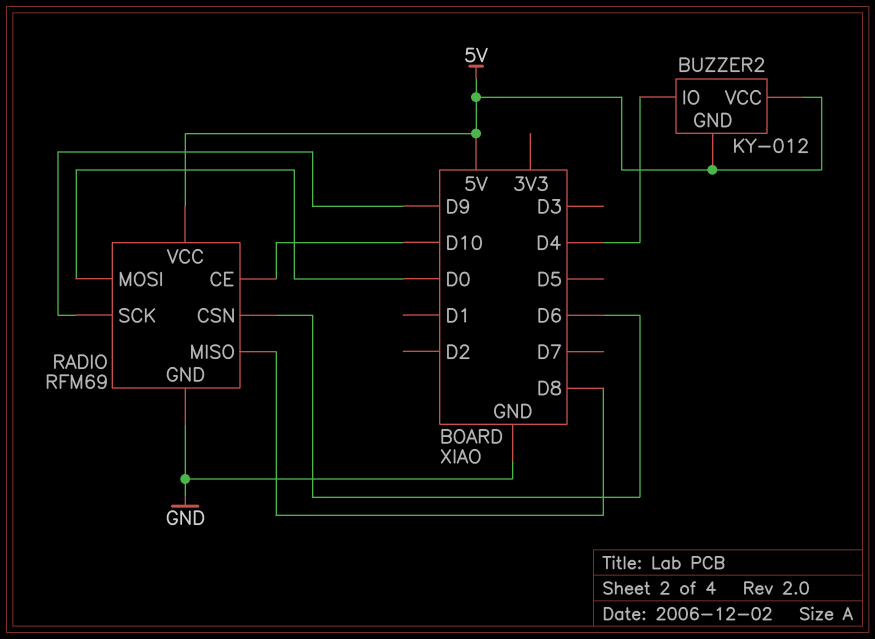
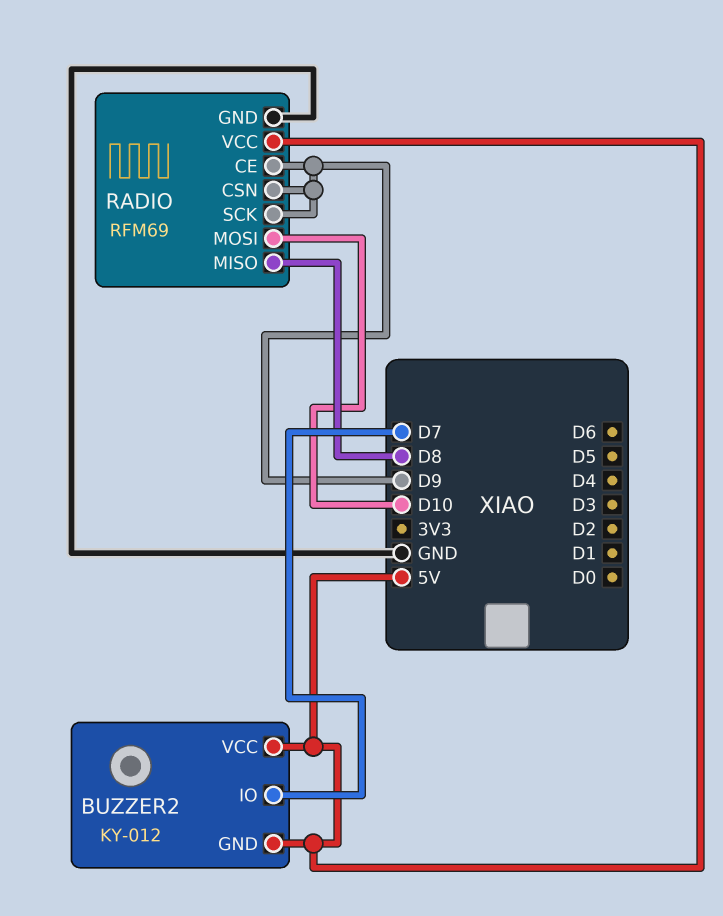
BUZZER2 pin IO: D4 -> D7
RADIO pin CE: D10 -> D9
RADIO pin CSN: D6 -> D9
RADIO pin MOSI: D0 -> D10

